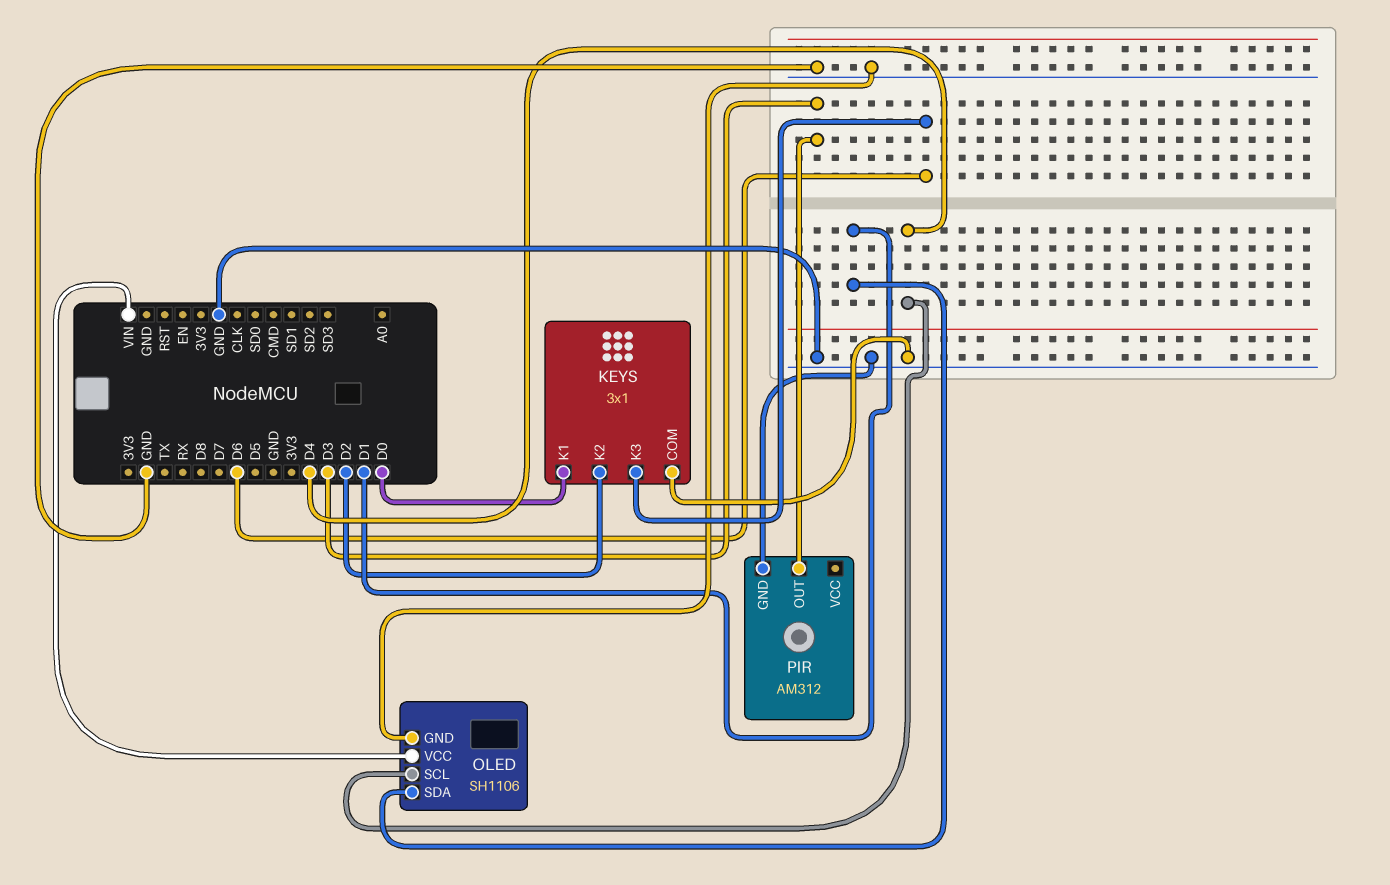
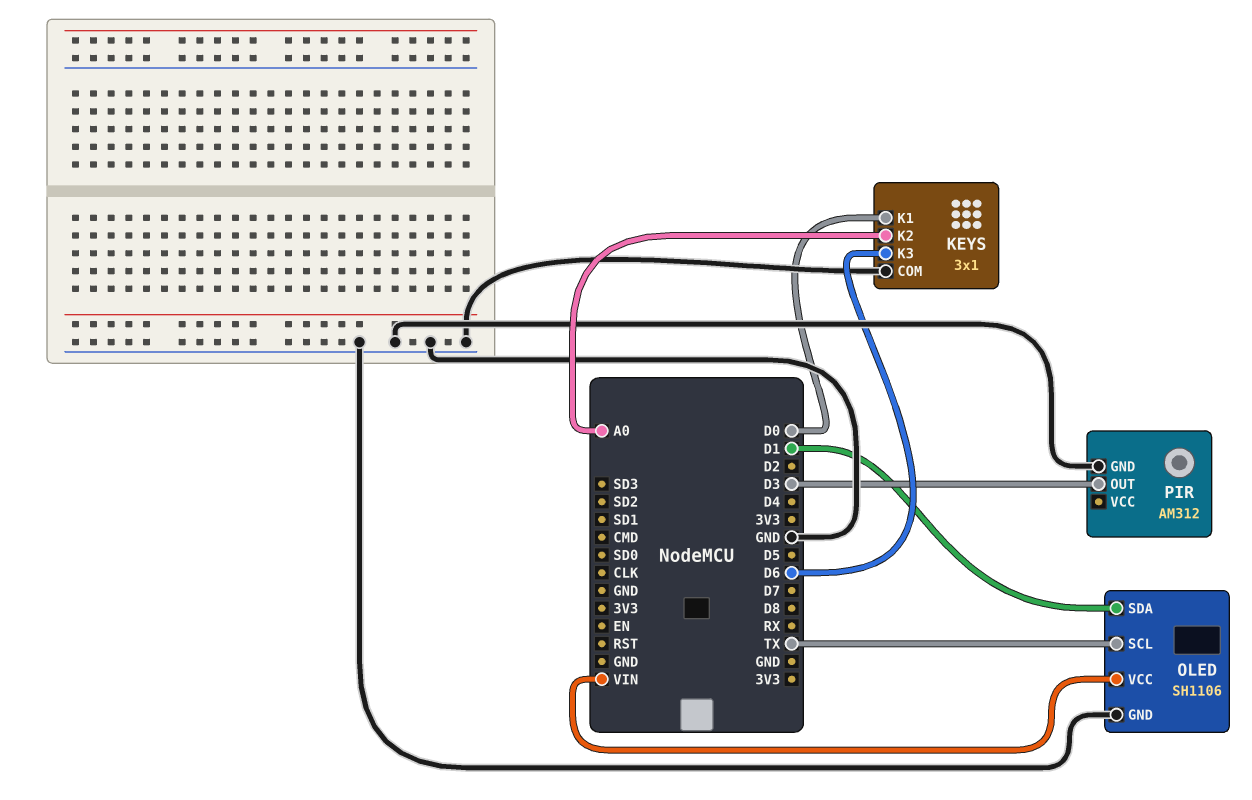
KEYS pin K2: D2 -> A0
OLED pin SCL: D4 -> TX

